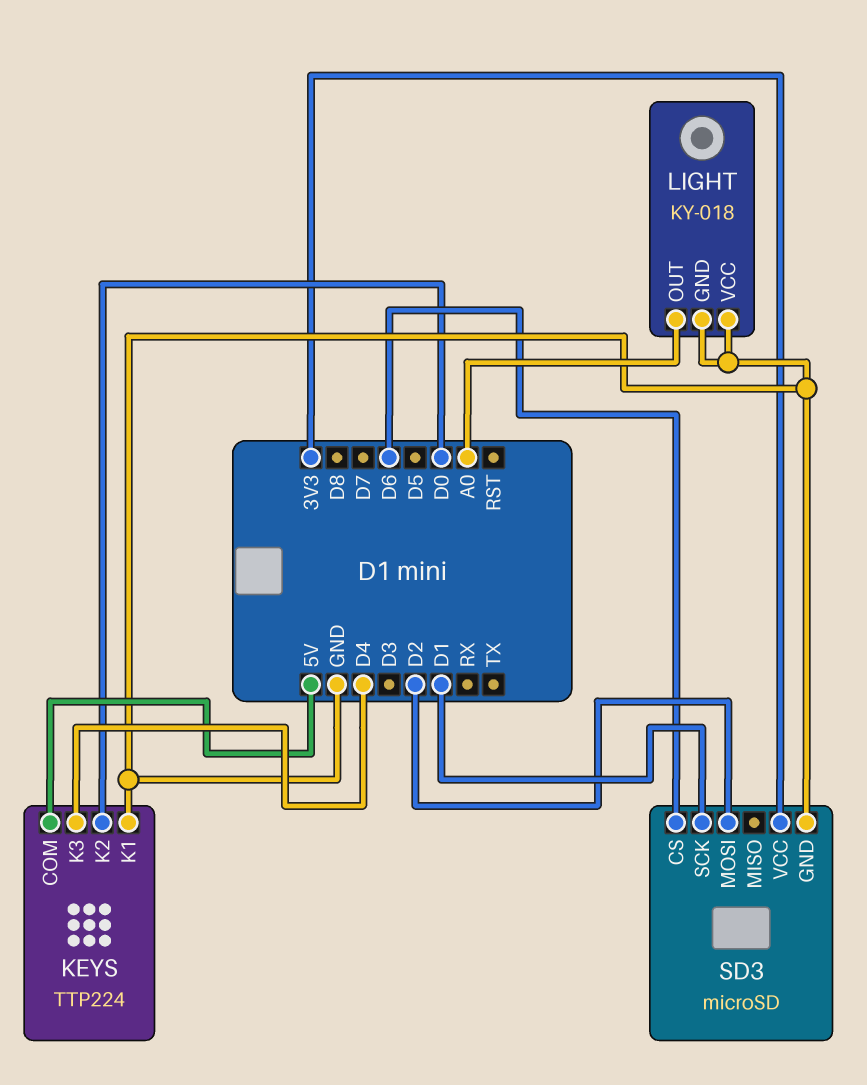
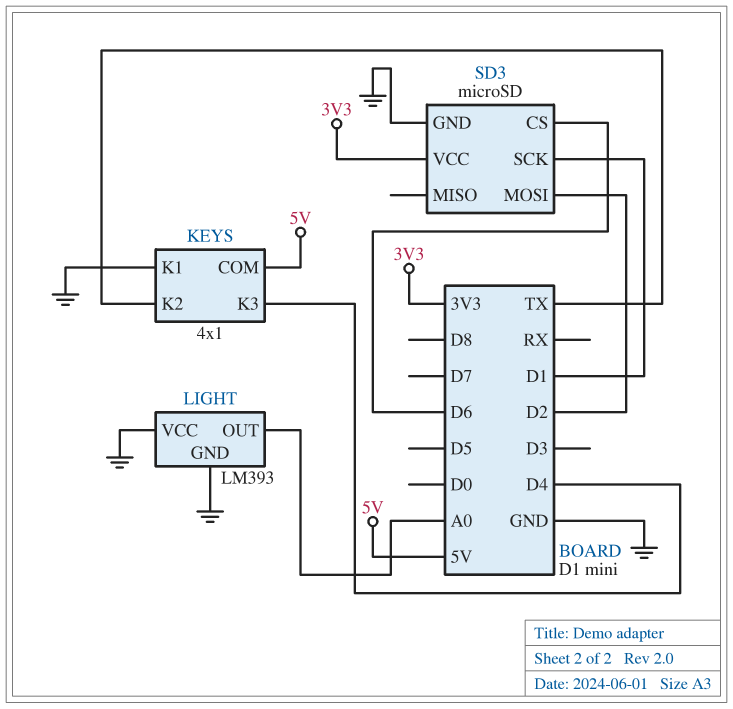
KEYS: TTP224 -> 4x1
KEYS pin K2: D0 -> TX
LIGHT: KY-018 -> LM393

